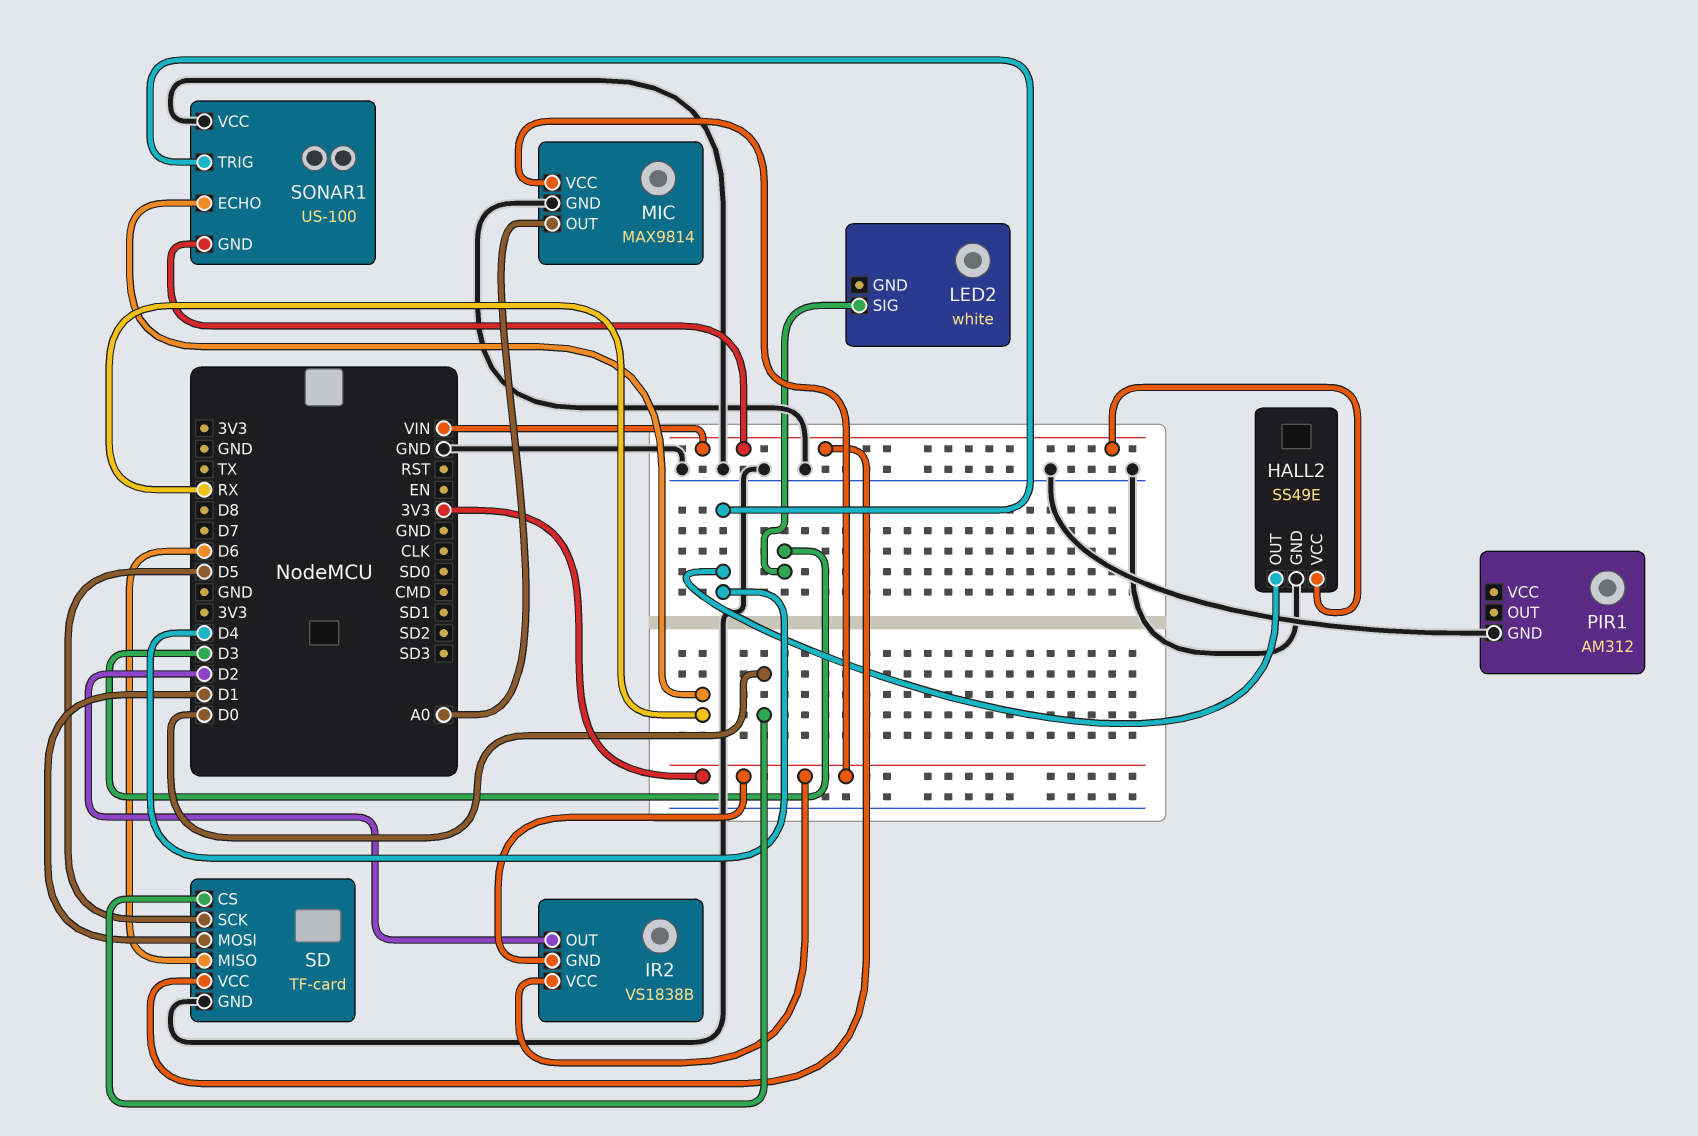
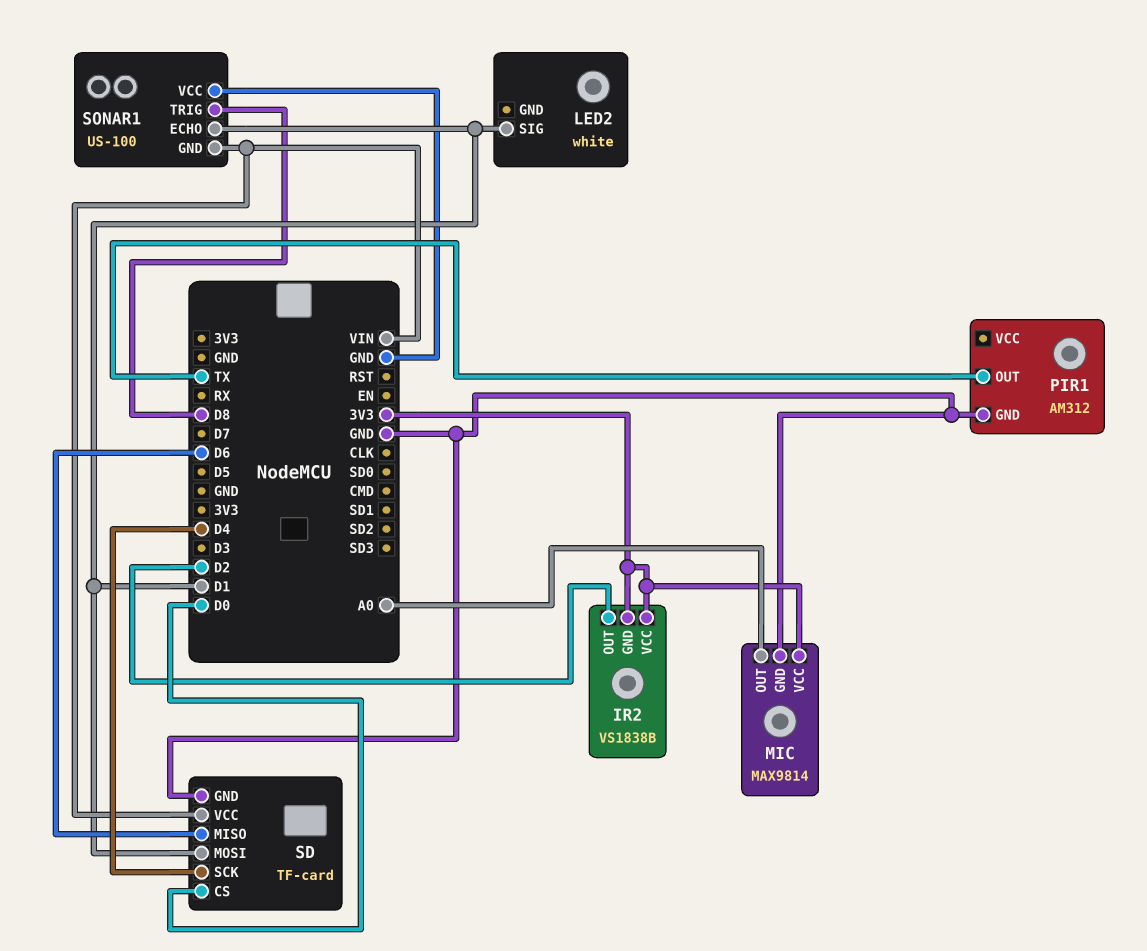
HALL2: SS49E -> none
HALL2 pin GND: GND -> none
HALL2 pin OUT: D4 -> none
HALL2 pin VCC: VIN -> none
LED2 pin SIG: D3 -> D1
PIR1 pin OUT: none -> TX
SD pin SCK: D5 -> D4
SONAR1 pin ECHO: RX -> D1
SONAR1 pin TRIG: D4 -> D8

